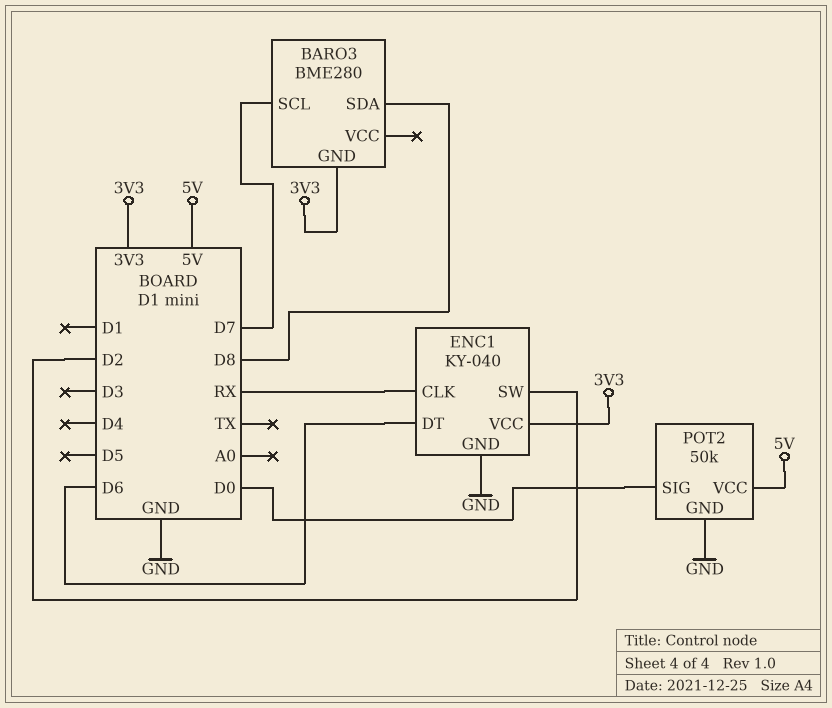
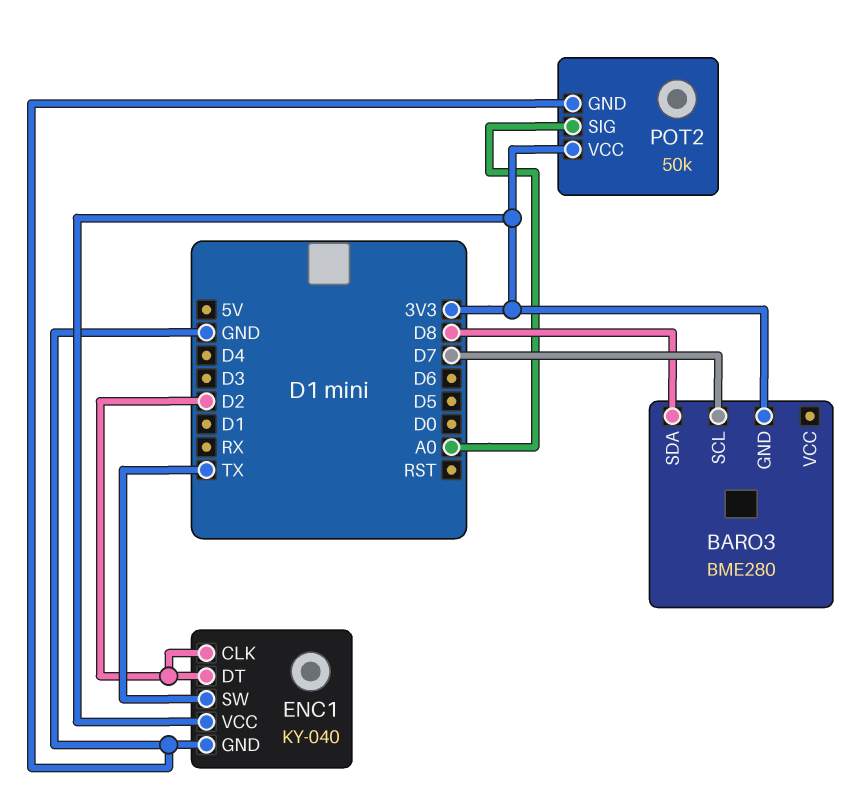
ENC1 pin CLK: RX -> D2
ENC1 pin DT: D6 -> D2
ENC1 pin SW: D2 -> TX
POT2 pin SIG: D0 -> A0
POT2 pin VCC: 5V -> 3V3

